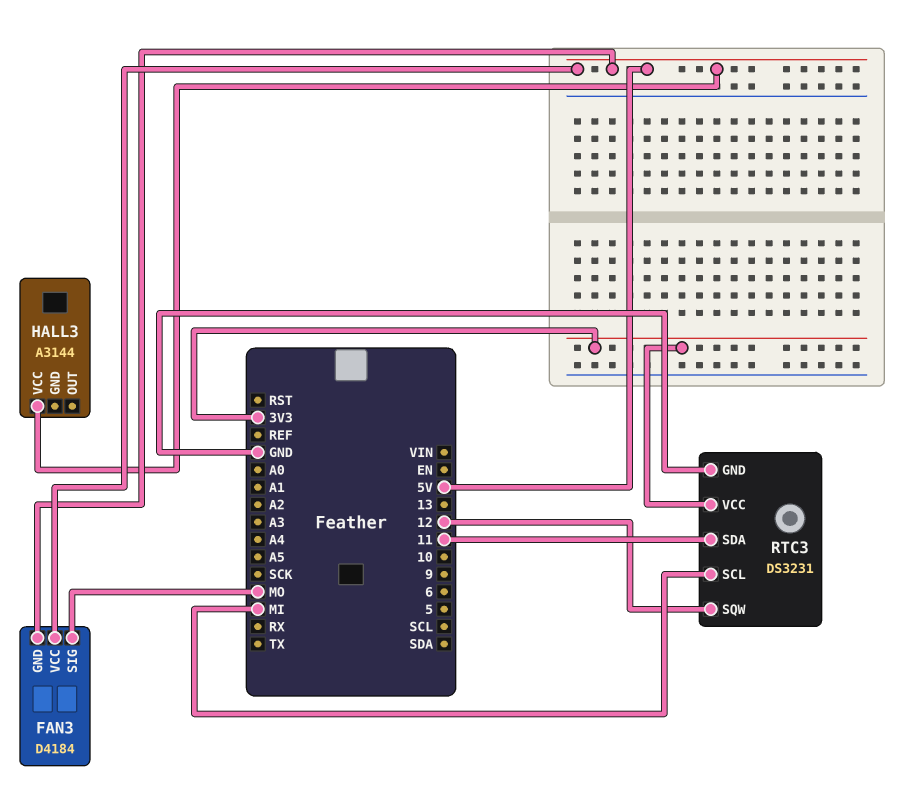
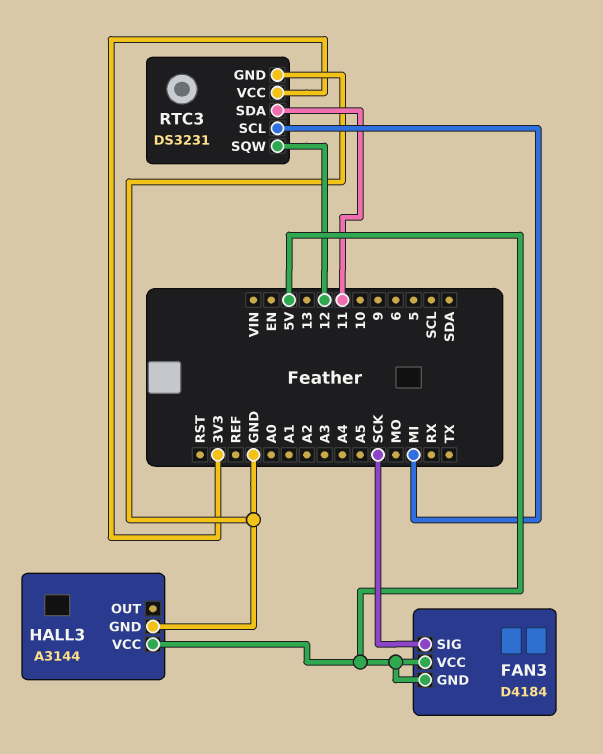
FAN3 pin SIG: MO -> SCK
HALL3 pin GND: none -> GND

